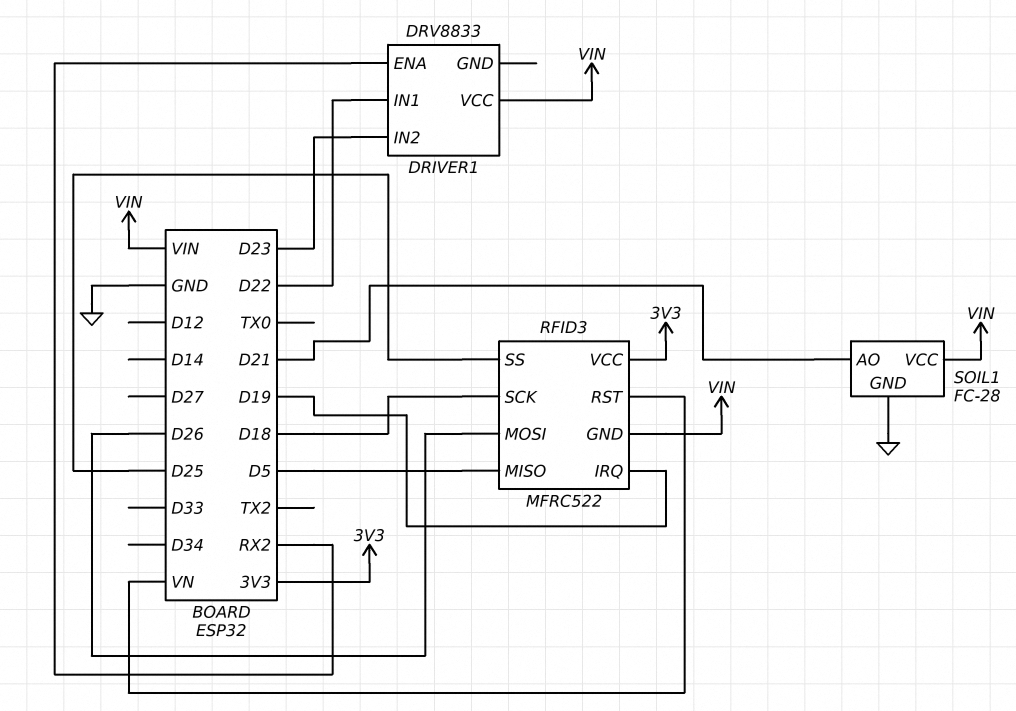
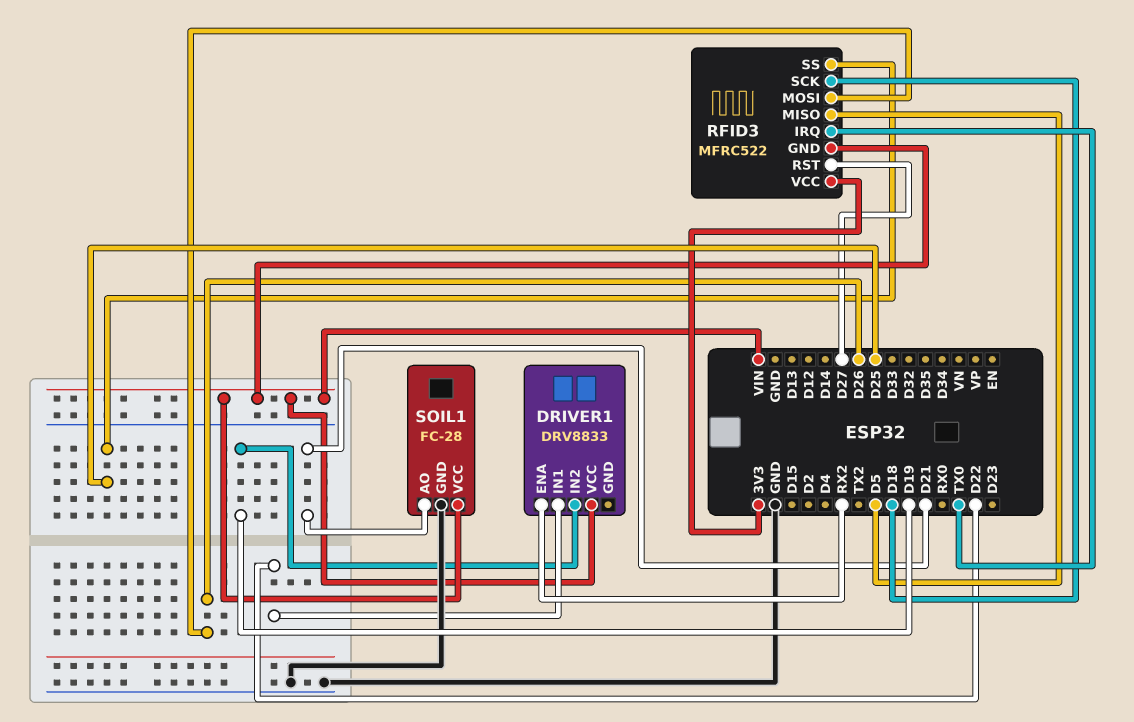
DRIVER1 pin IN2: D23 -> D19
RFID3 pin IRQ: D19 -> TX0
RFID3 pin RST: VN -> D27

